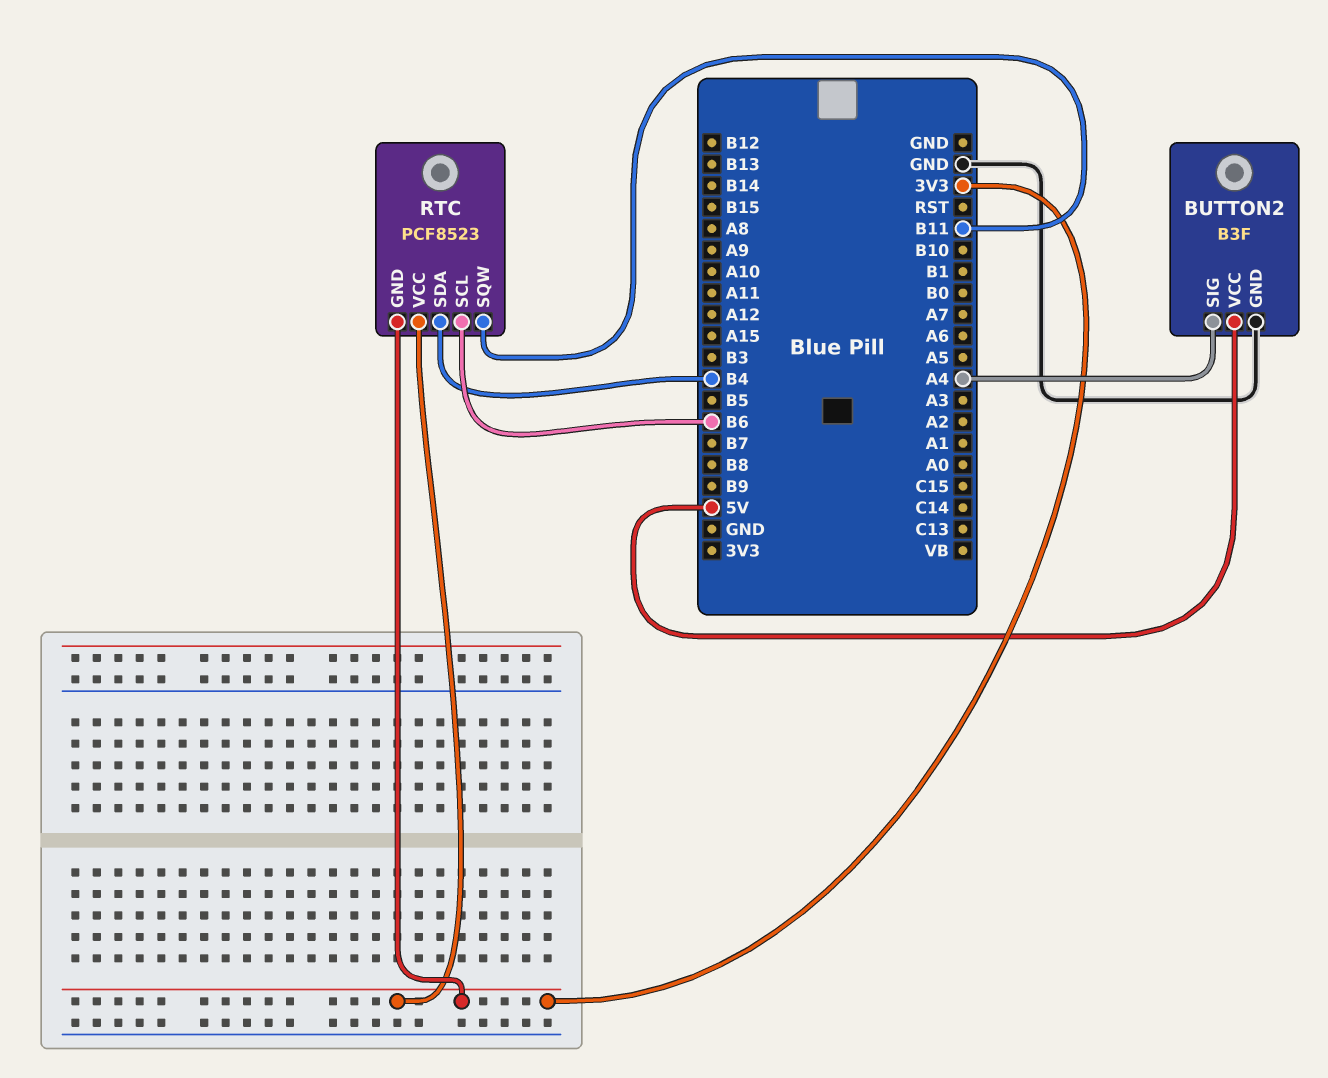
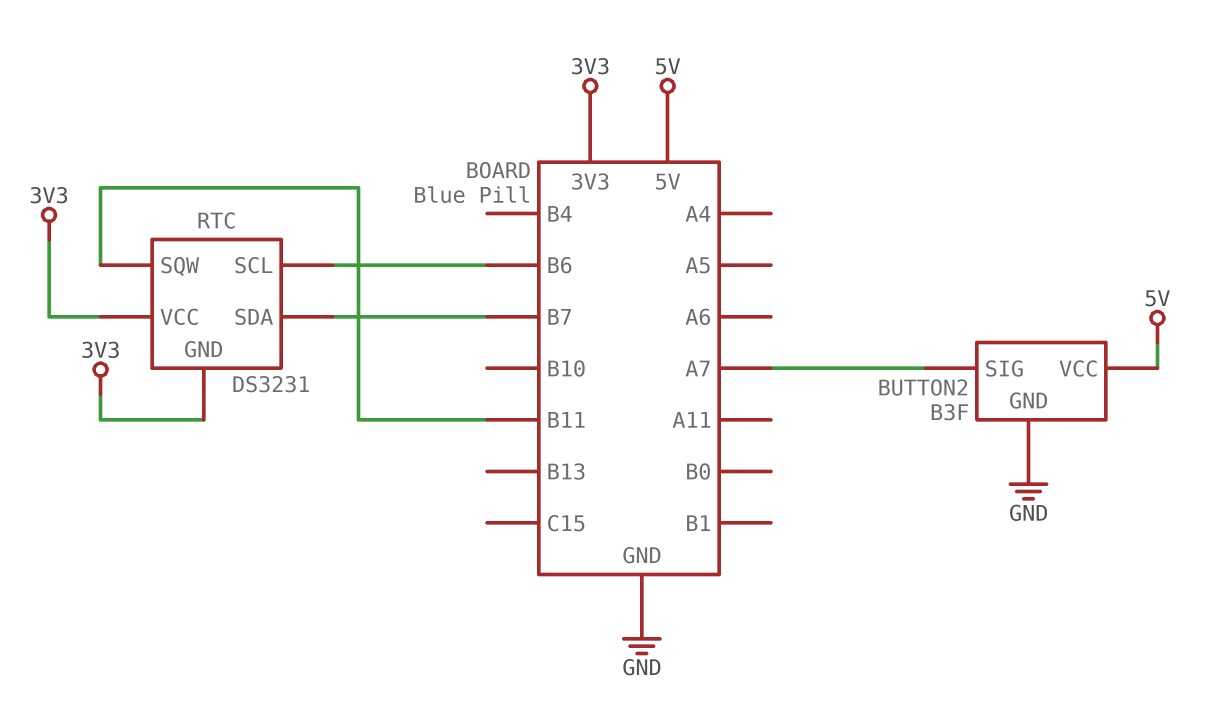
BUTTON2 pin SIG: A4 -> A7
RTC: PCF8523 -> DS3231
RTC pin SDA: B4 -> B7

